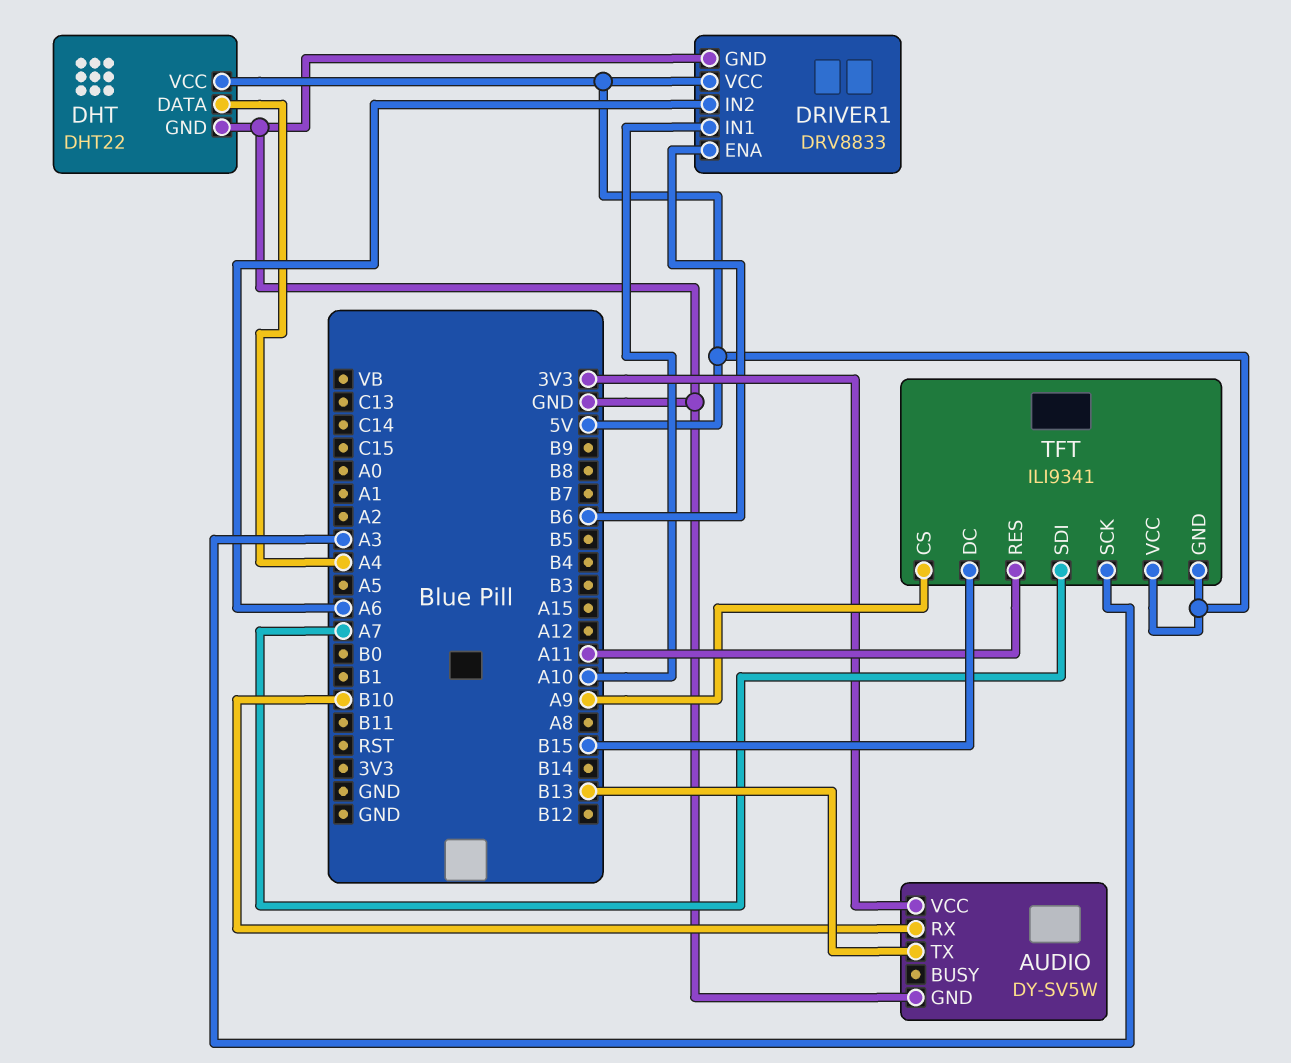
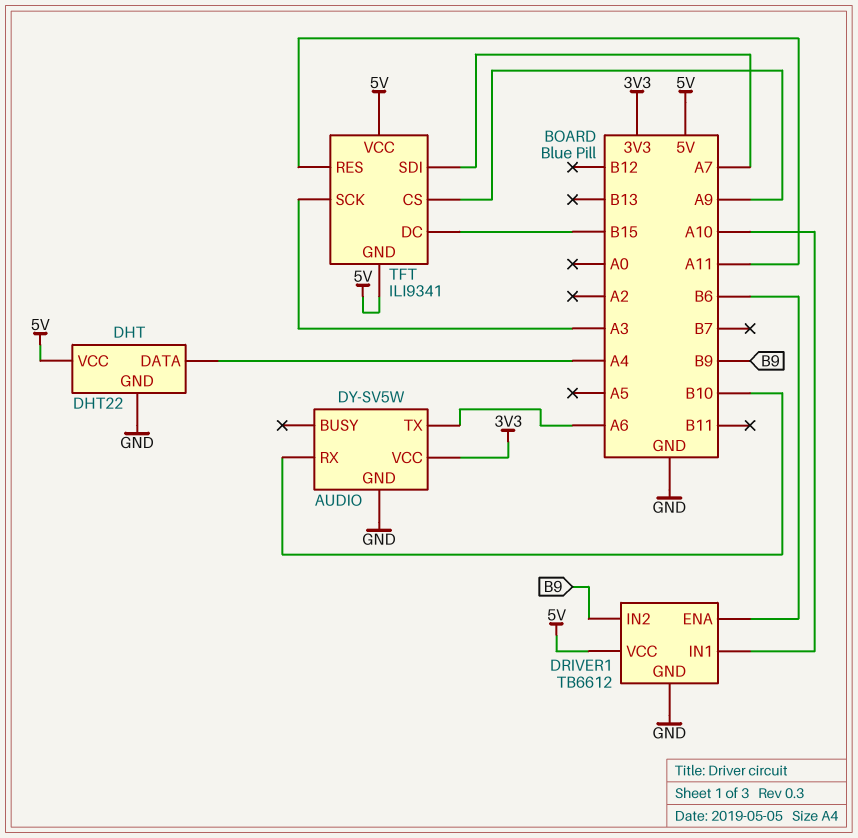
AUDIO pin TX: B13 -> A6
DRIVER1: DRV8833 -> TB6612
DRIVER1 pin IN2: A6 -> B9

